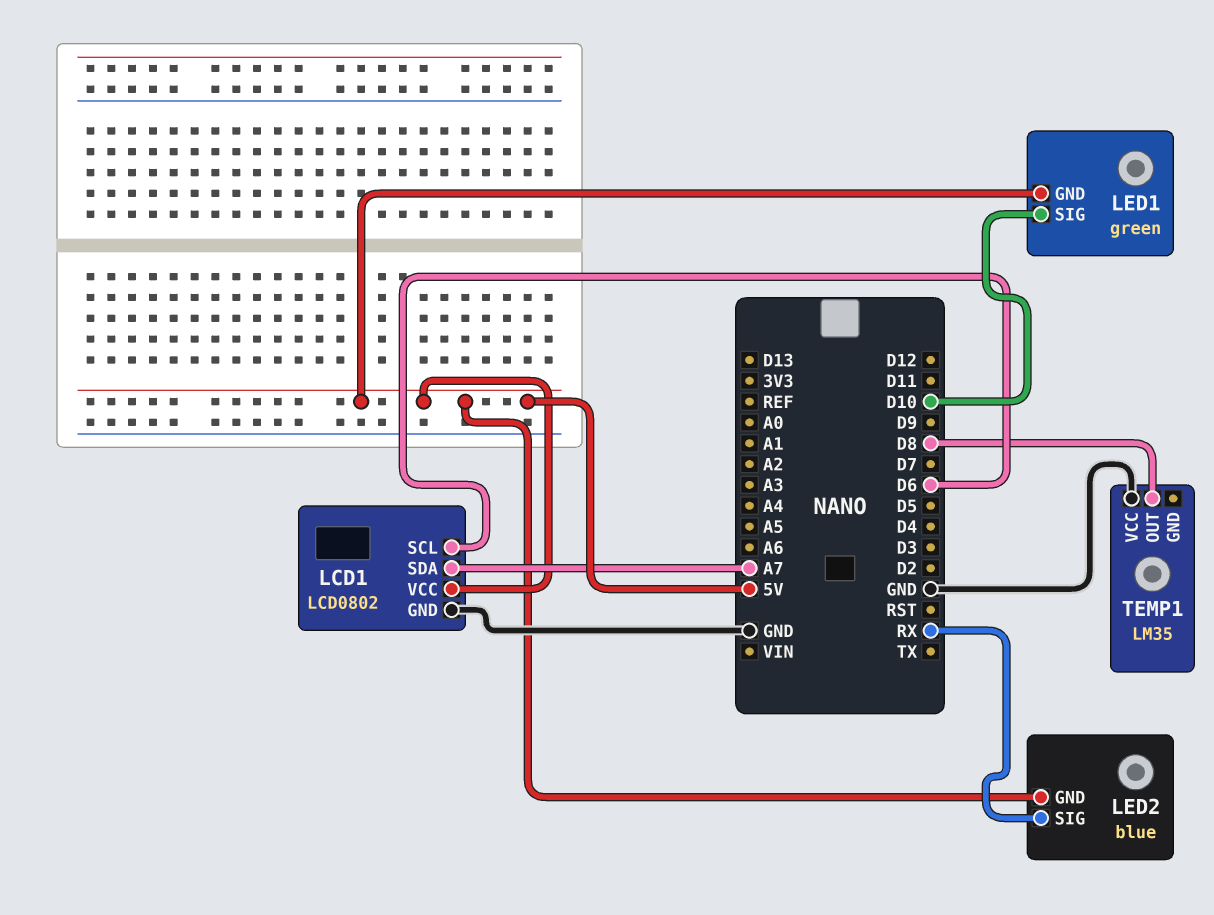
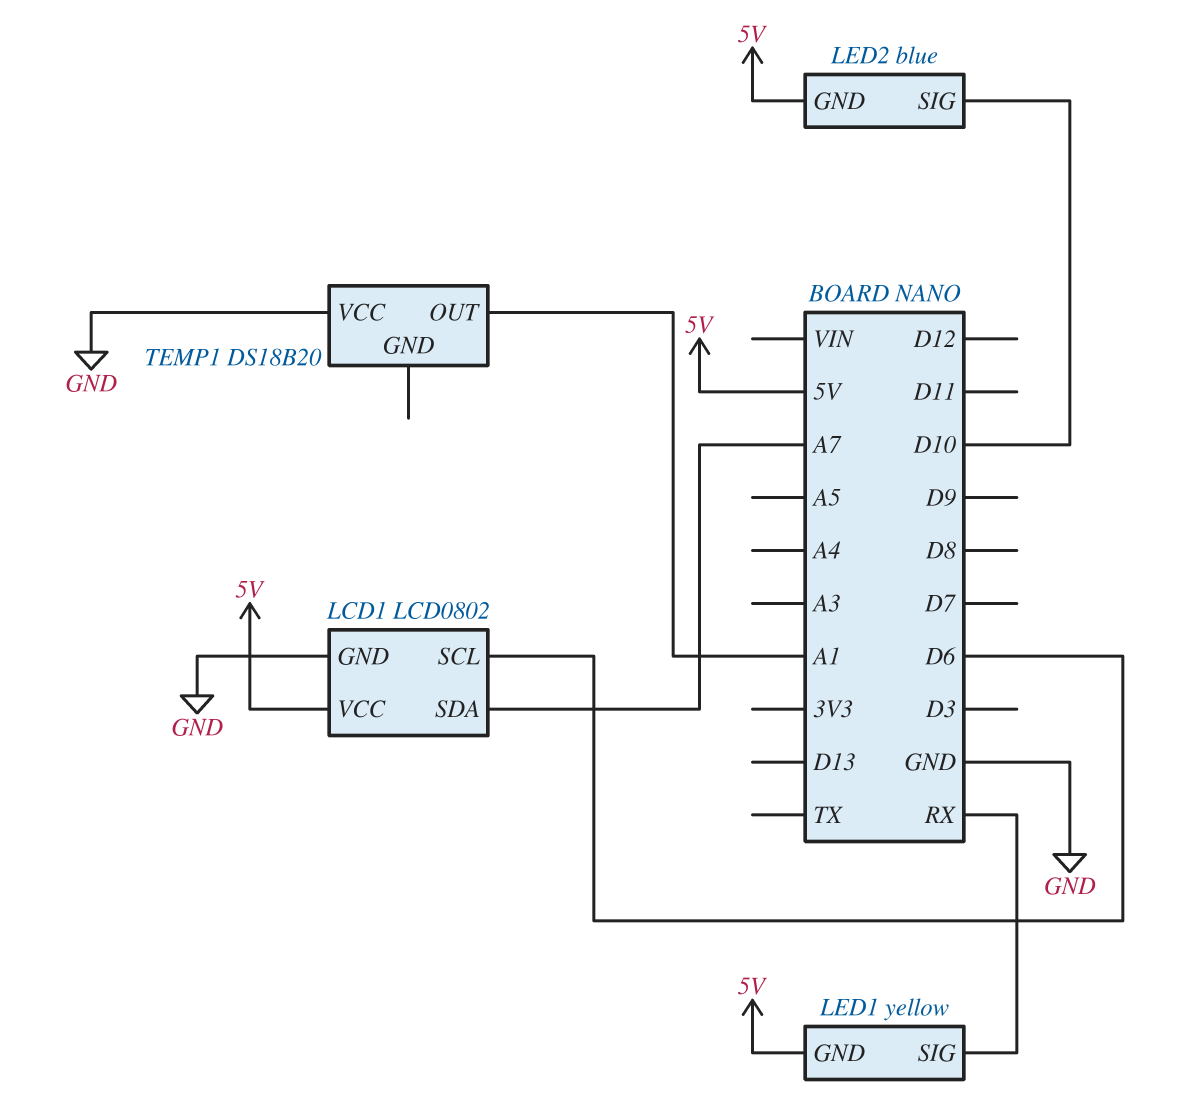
LED1: green -> yellow
LED1 pin SIG: D10 -> RX
LED2 pin SIG: RX -> D10
TEMP1: LM35 -> DS18B20
TEMP1 pin OUT: D8 -> A1

